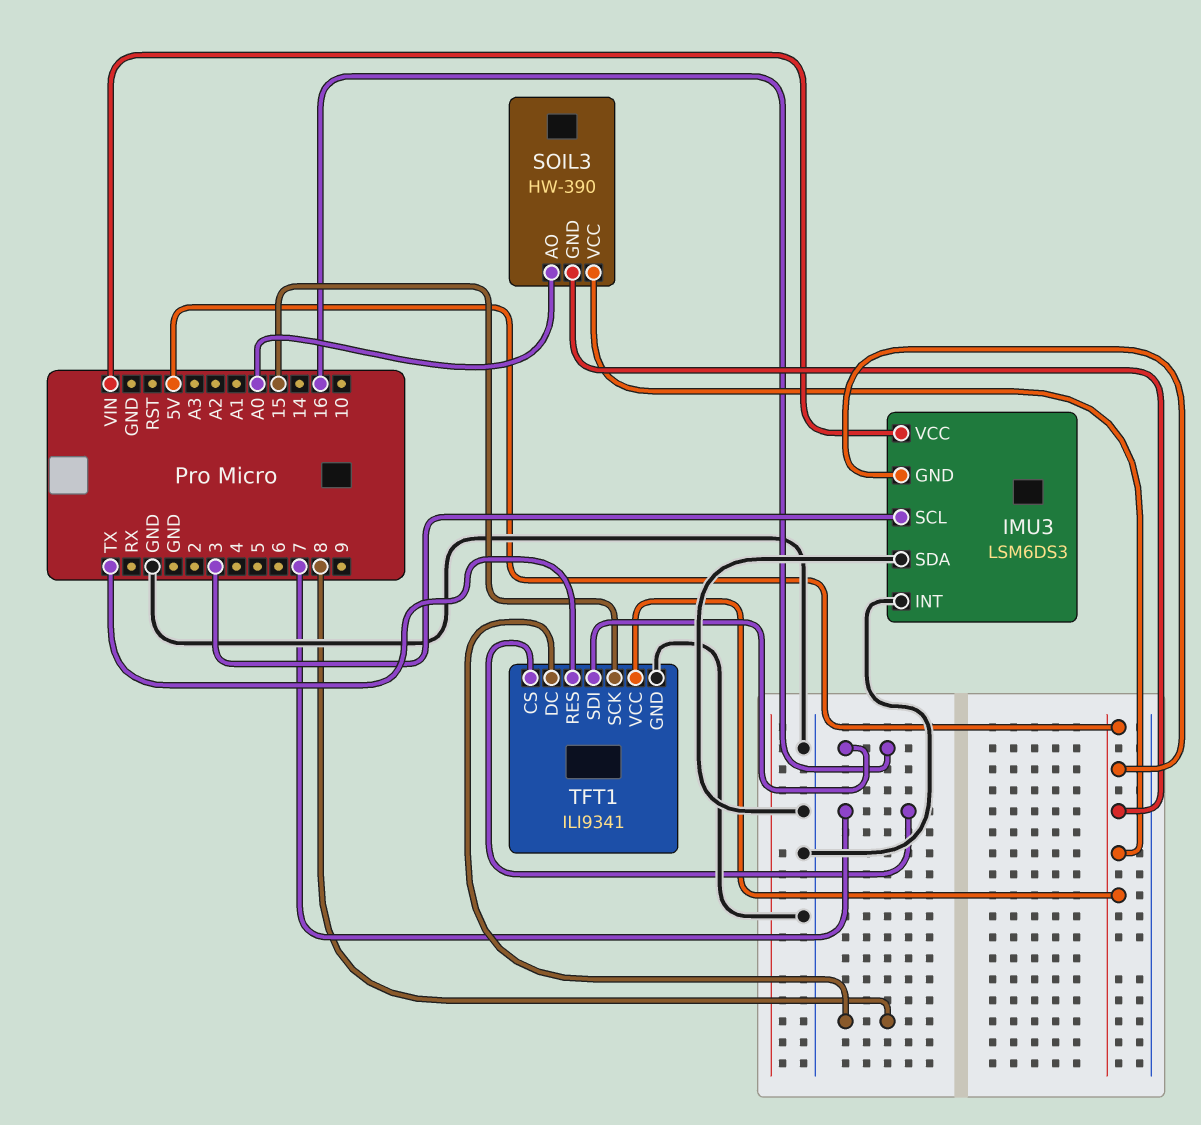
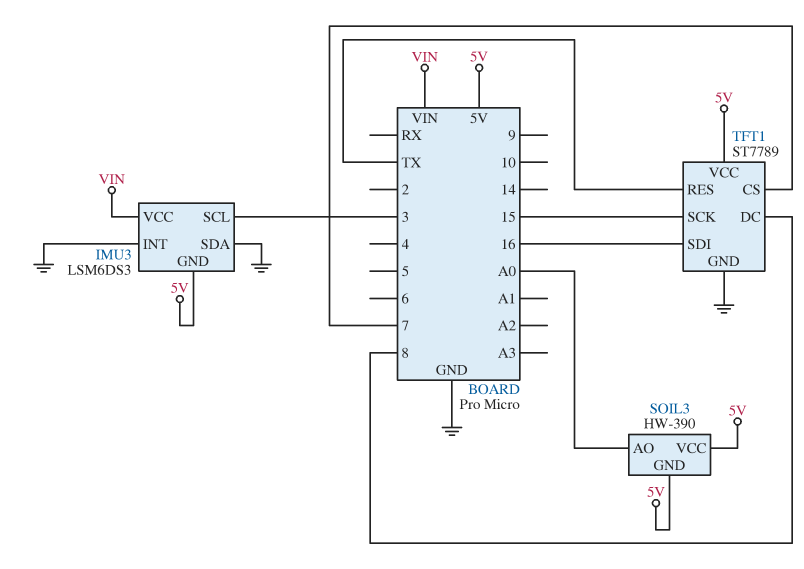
TFT1: ILI9341 -> ST7789

